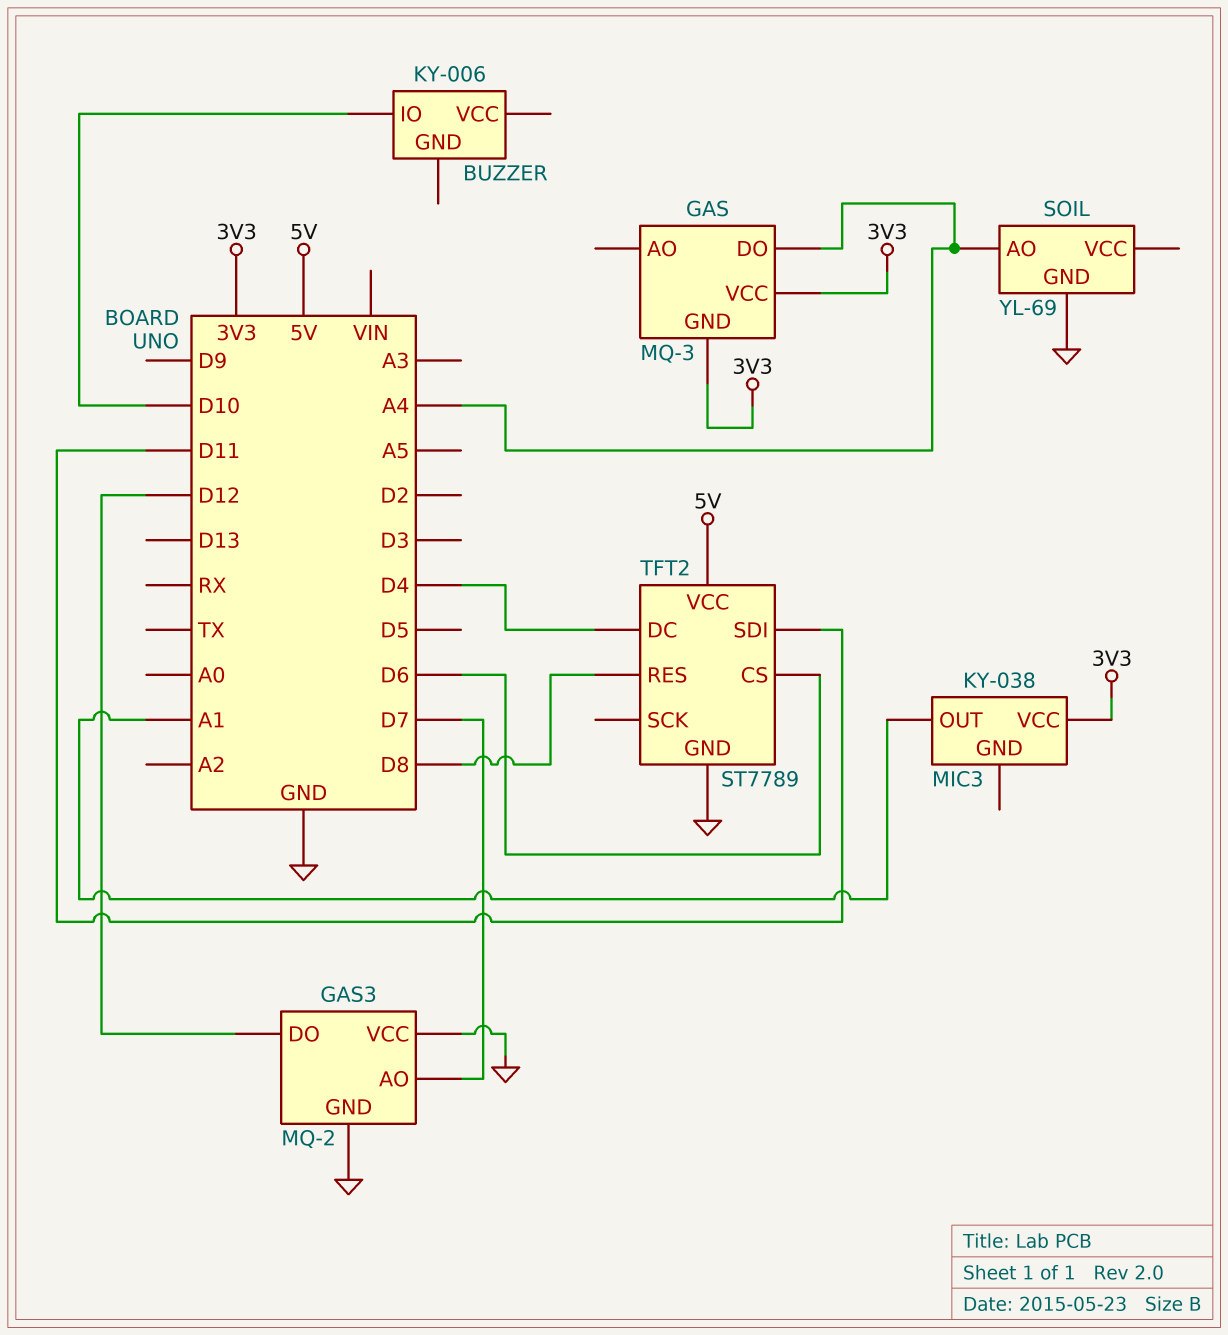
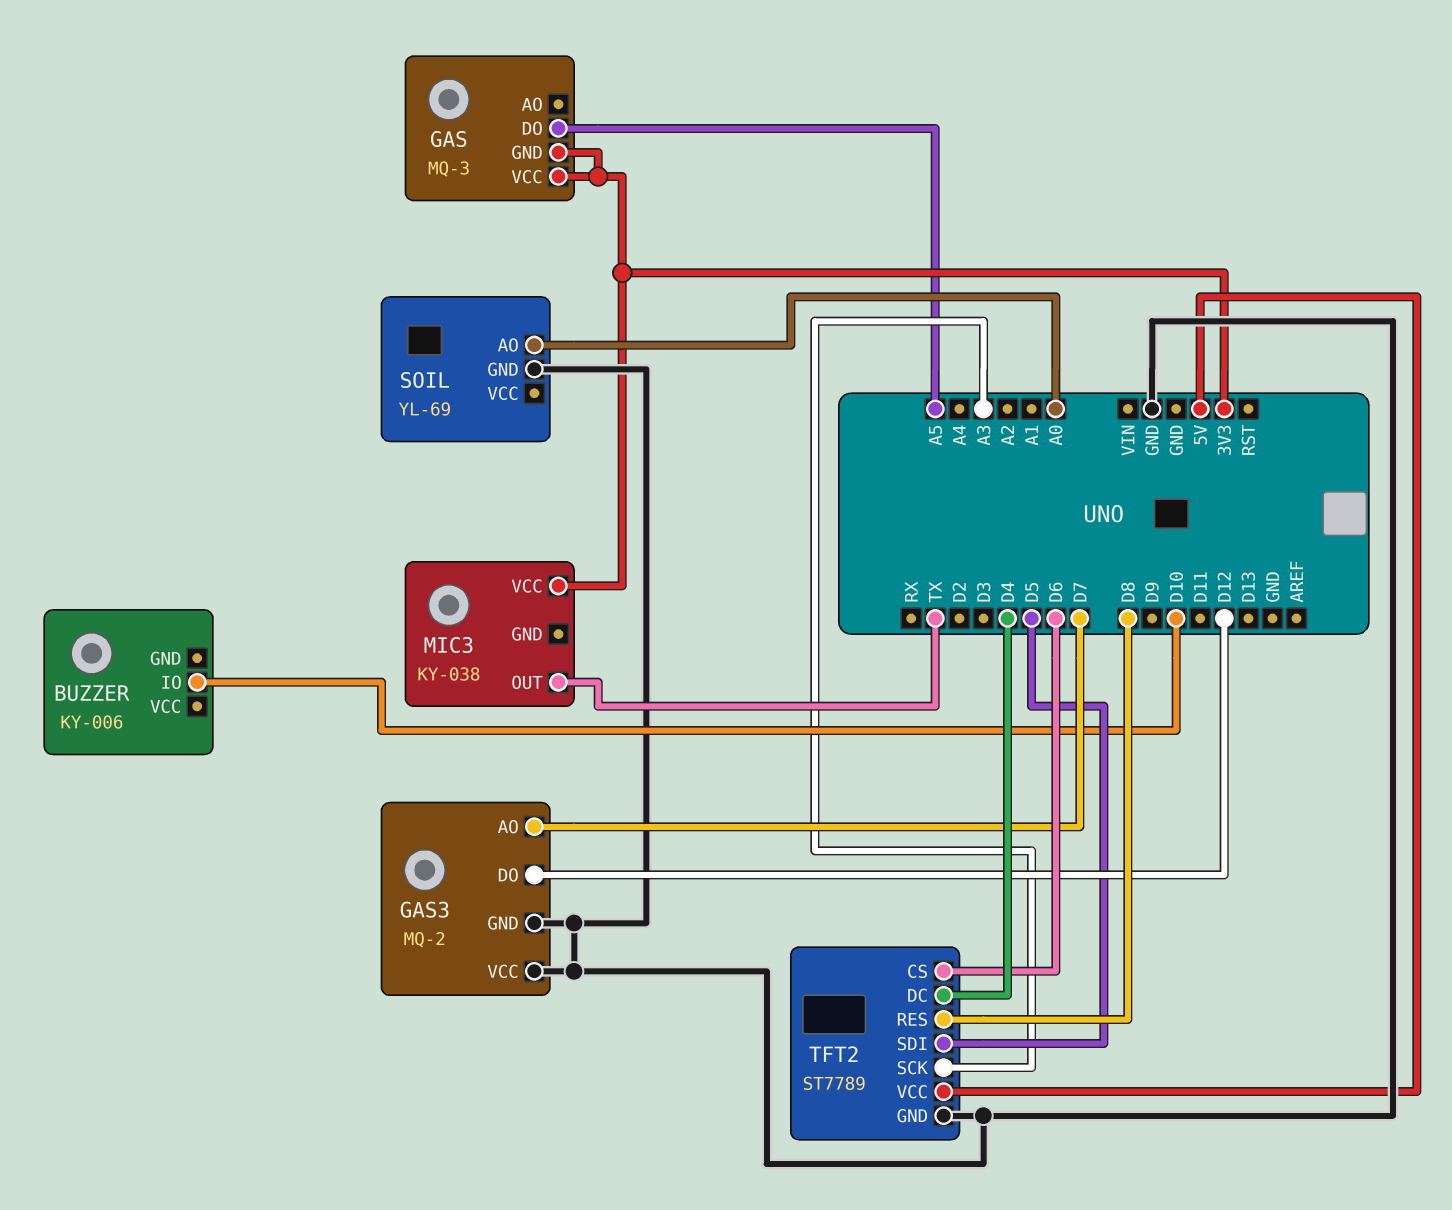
GAS pin DO: A4 -> A5
MIC3 pin OUT: A1 -> TX
SOIL pin AO: A4 -> A0
TFT2 pin SCK: none -> A3
TFT2 pin SDI: D11 -> D5

